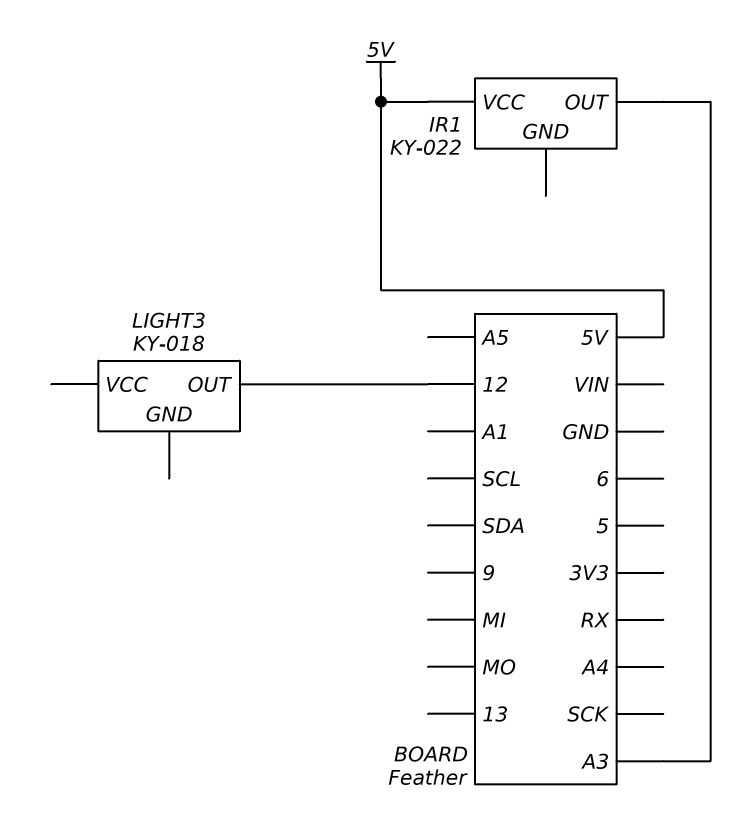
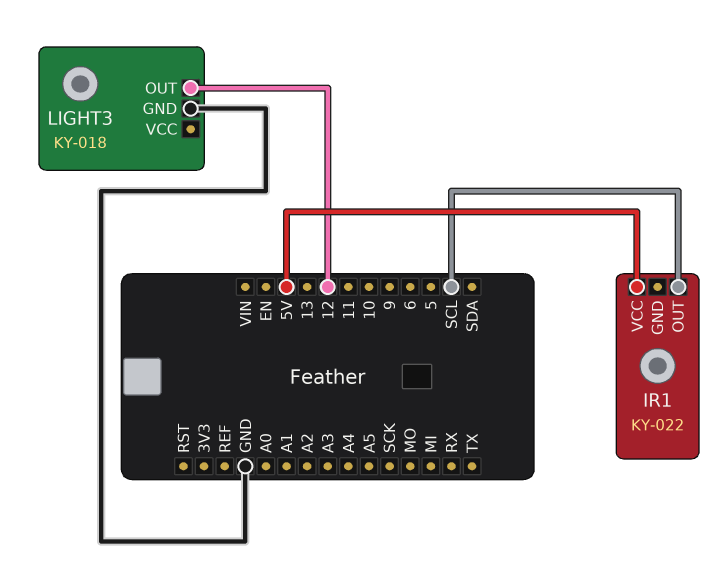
IR1 pin OUT: A3 -> SCL
LIGHT3 pin GND: none -> GND

